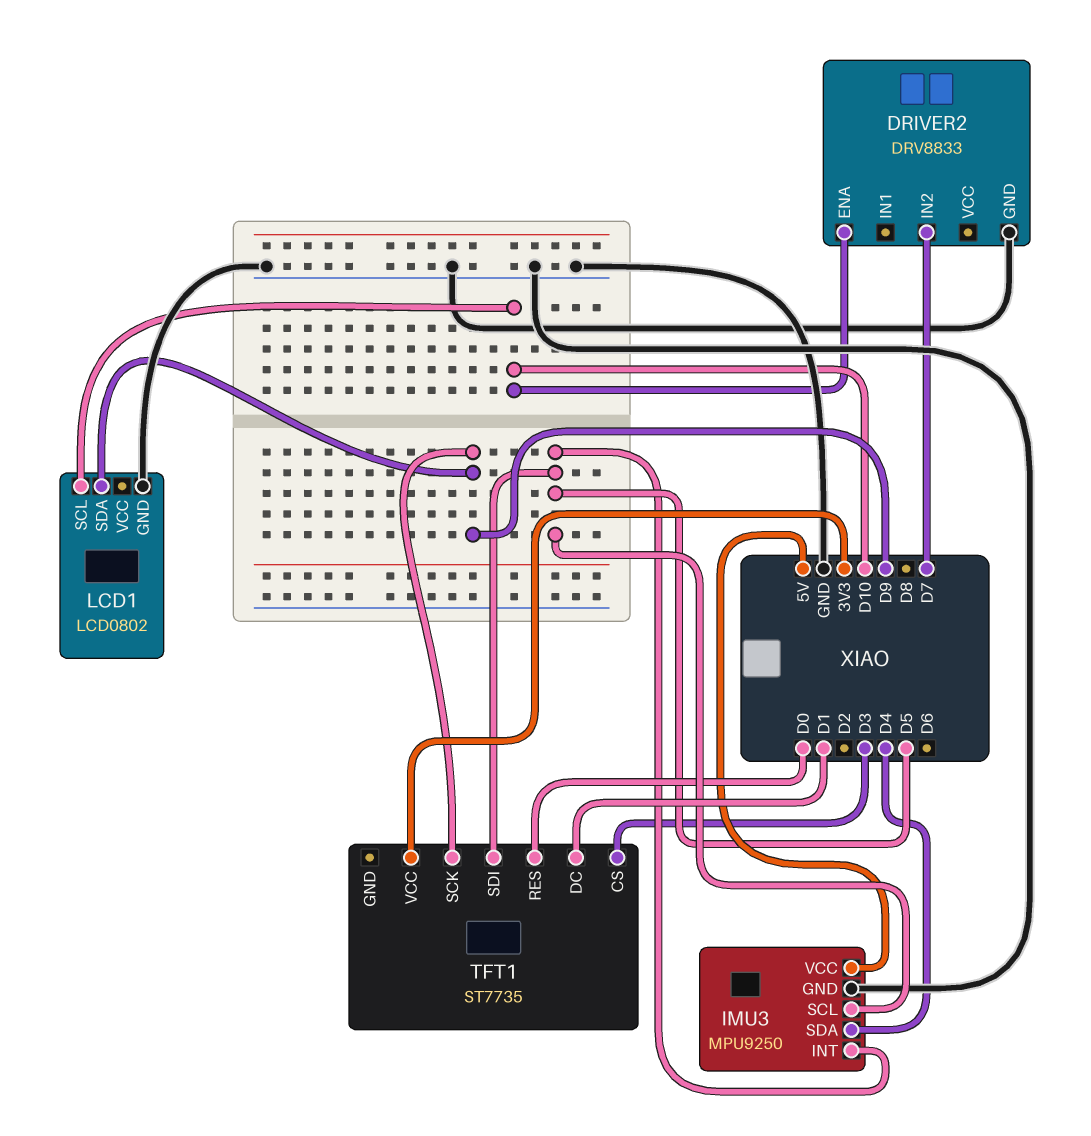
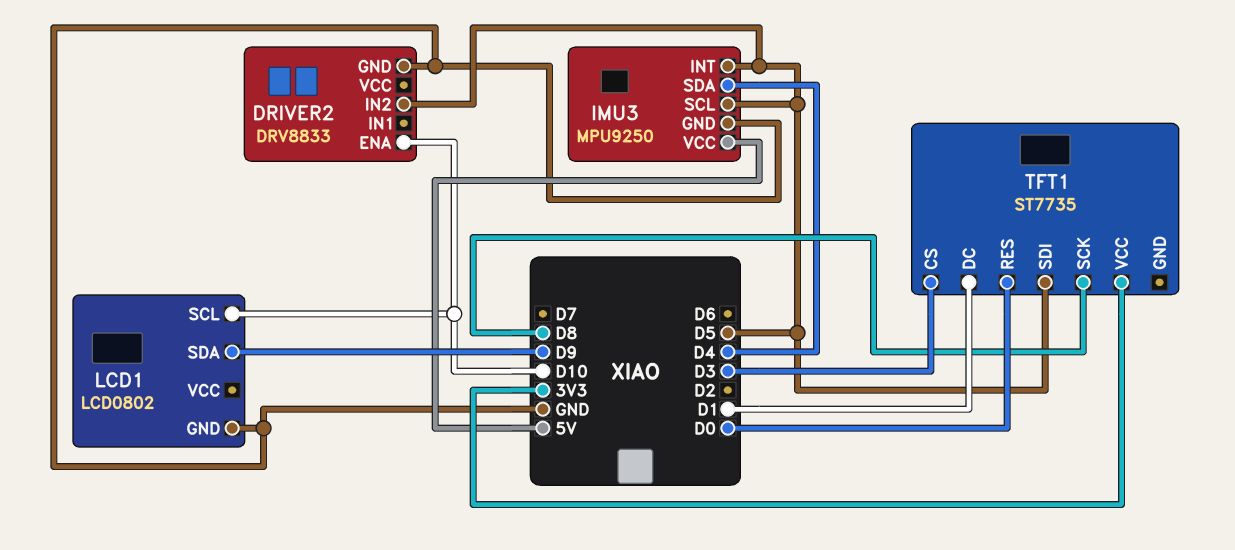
DRIVER2 pin IN2: D7 -> D5
TFT1 pin SCK: D9 -> D8

